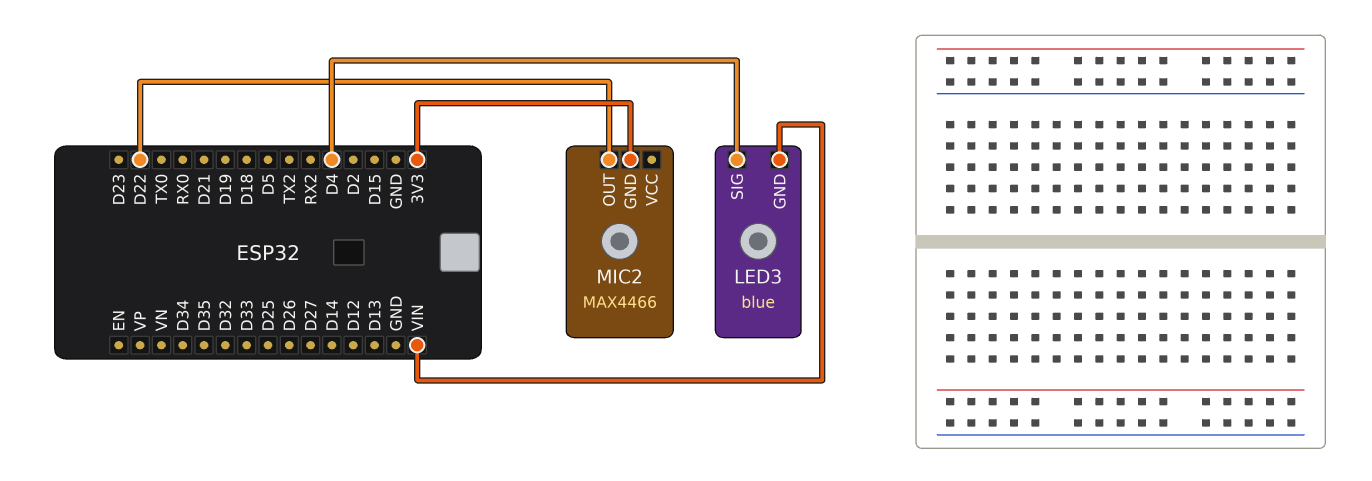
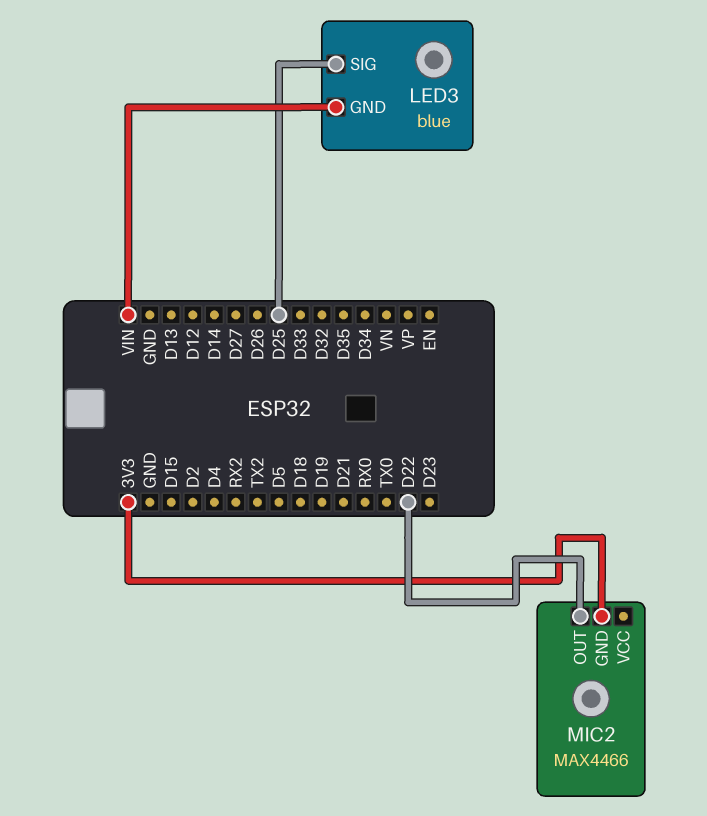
LED3 pin SIG: D4 -> D25

